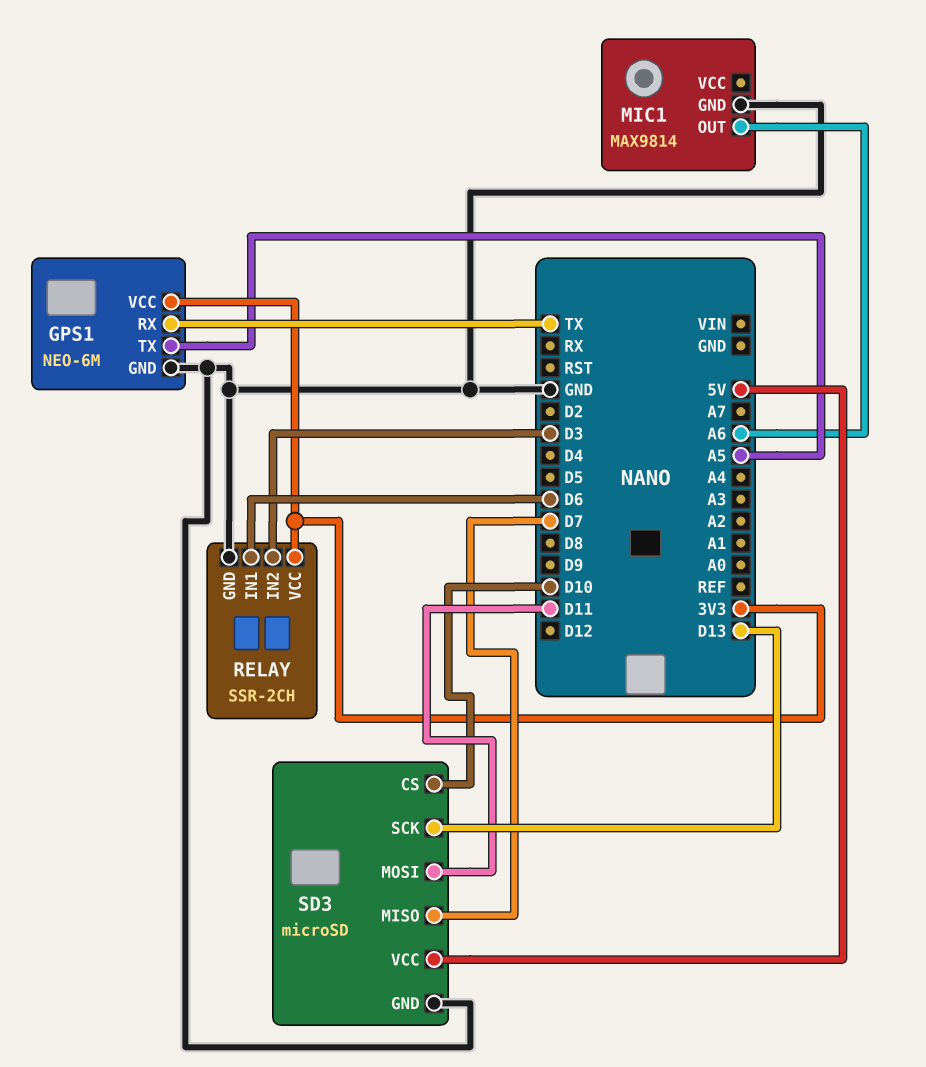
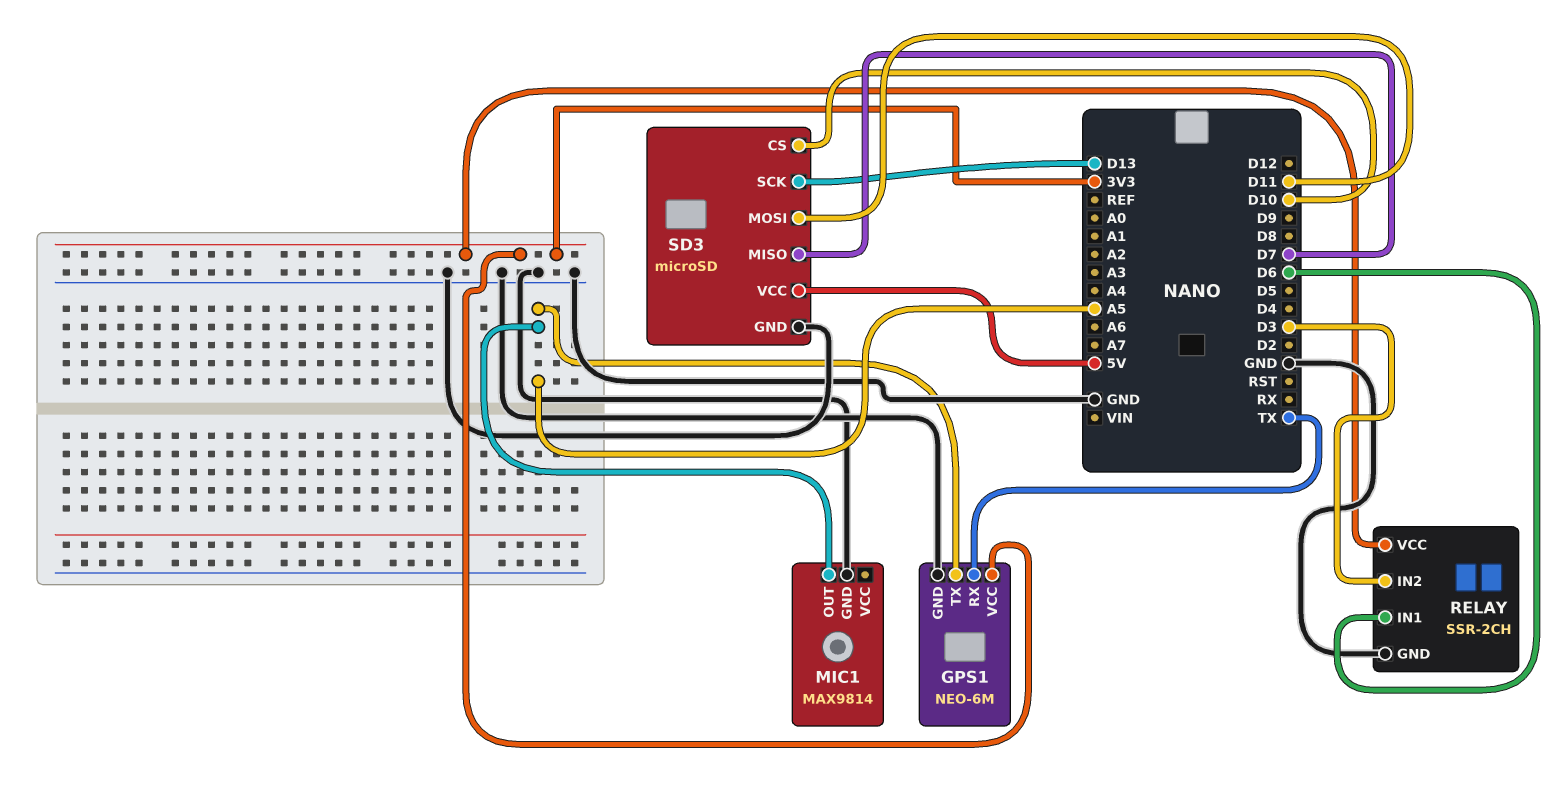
MIC1 pin OUT: A6 -> A5

